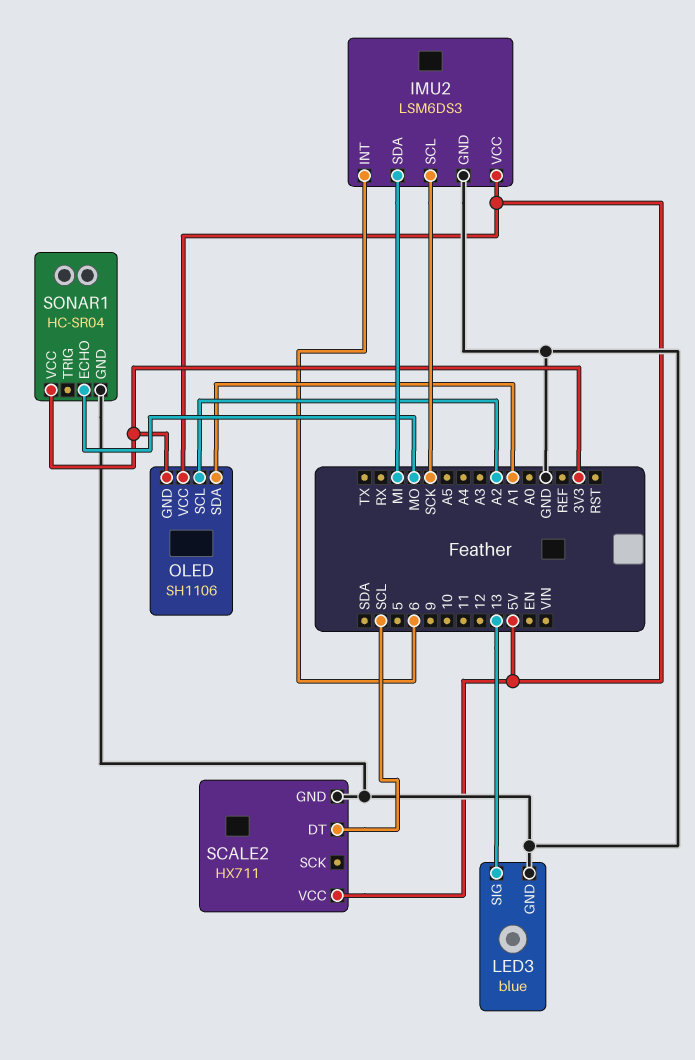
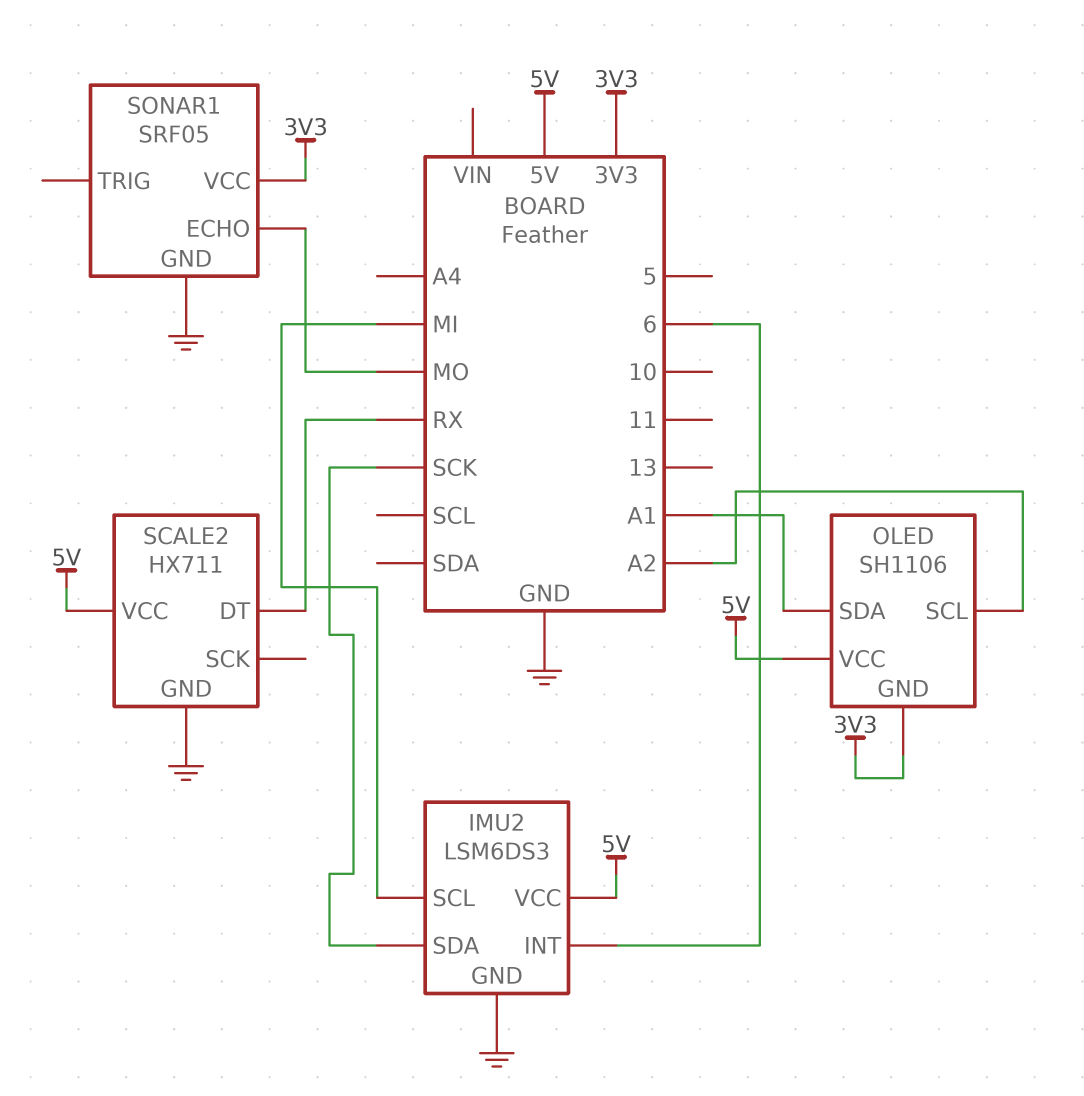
IMU2 pin SCL: SCK -> MI
IMU2 pin SDA: MI -> SCK
LED3: blue -> none
LED3 pin GND: GND -> none
LED3 pin SIG: 13 -> none
SCALE2 pin DT: SCL -> RX
SONAR1: HC-SR04 -> SRF05

